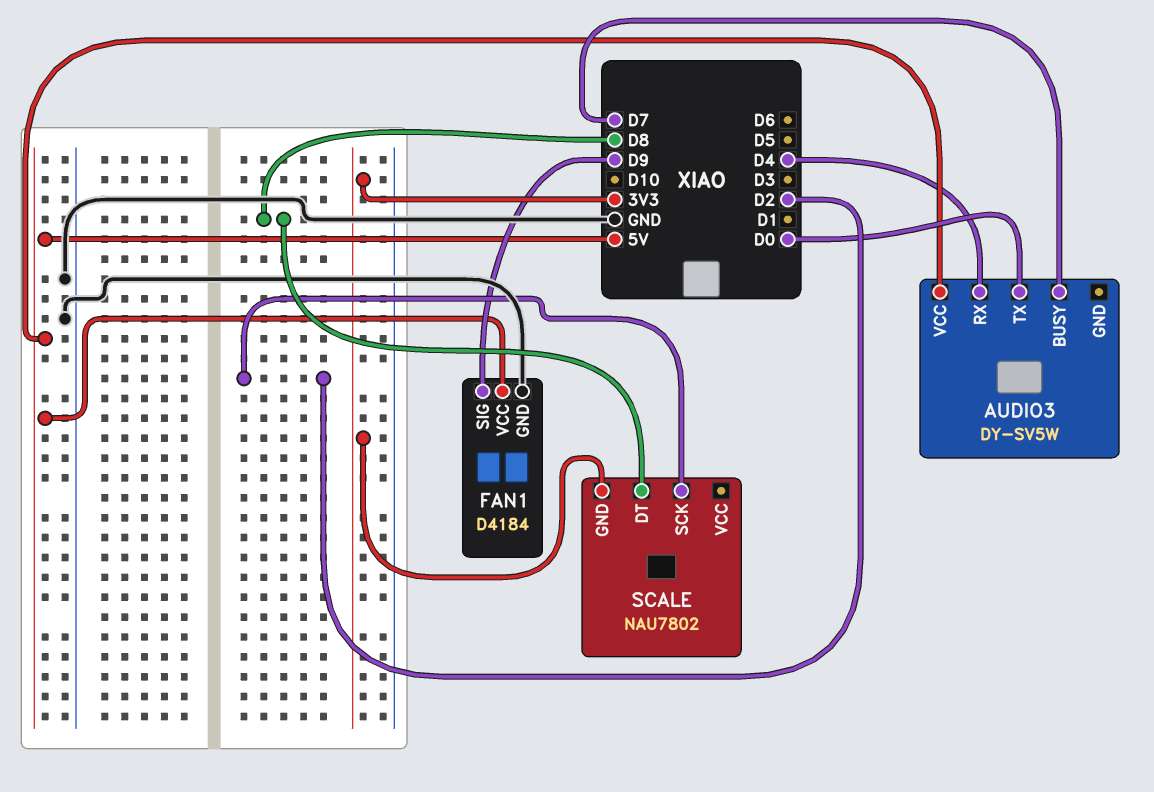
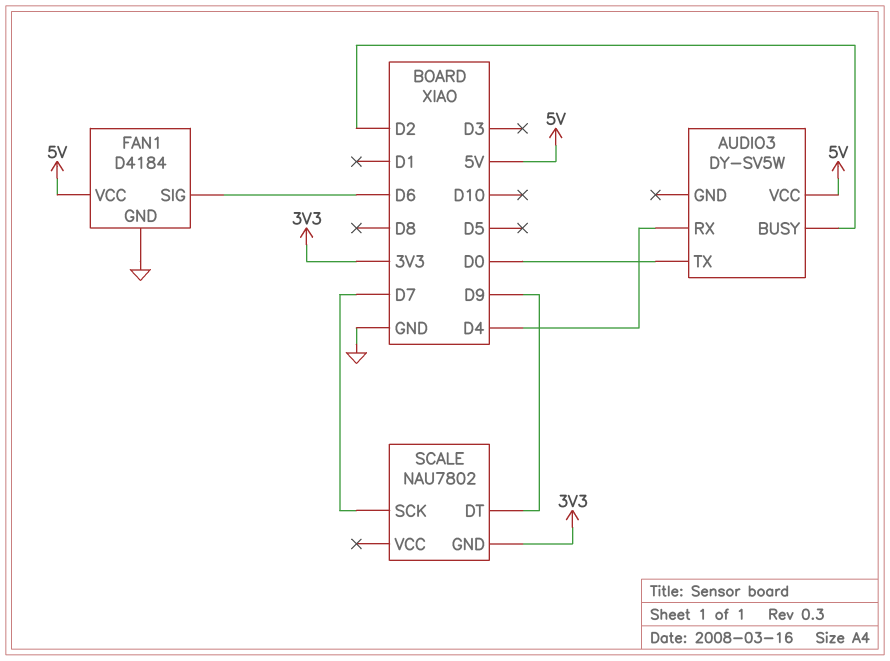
AUDIO3 pin BUSY: D7 -> D2
FAN1 pin SIG: D9 -> D6
SCALE pin DT: D8 -> D9
SCALE pin SCK: D2 -> D7

